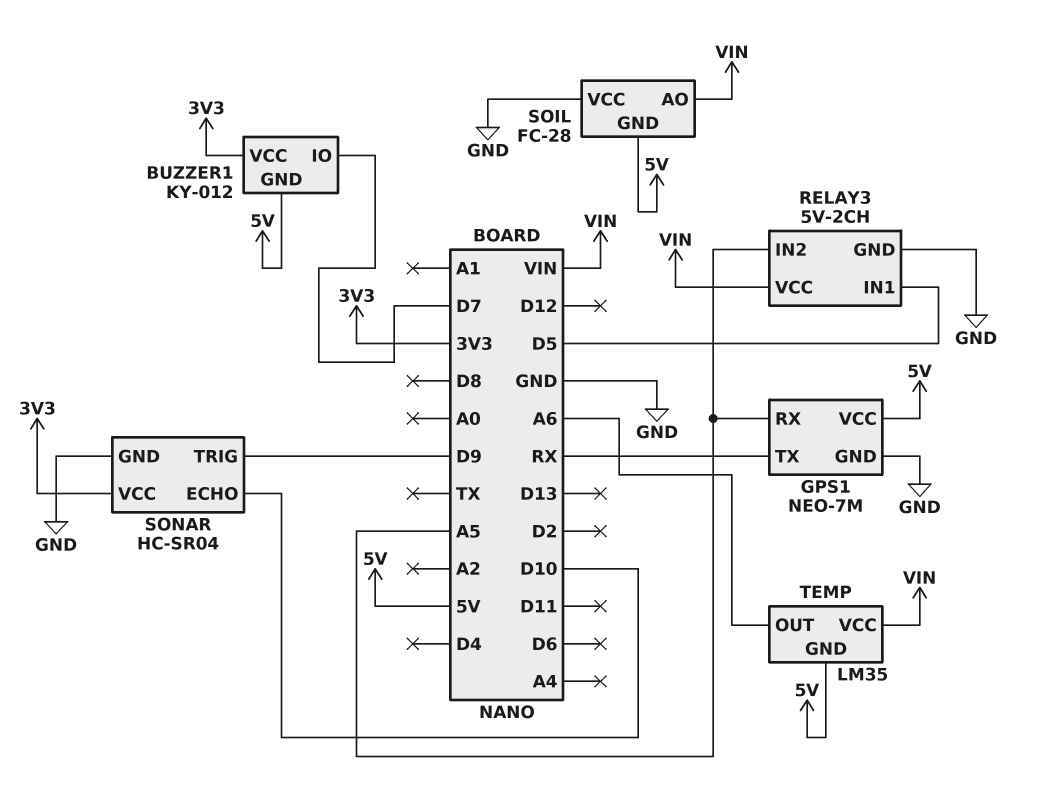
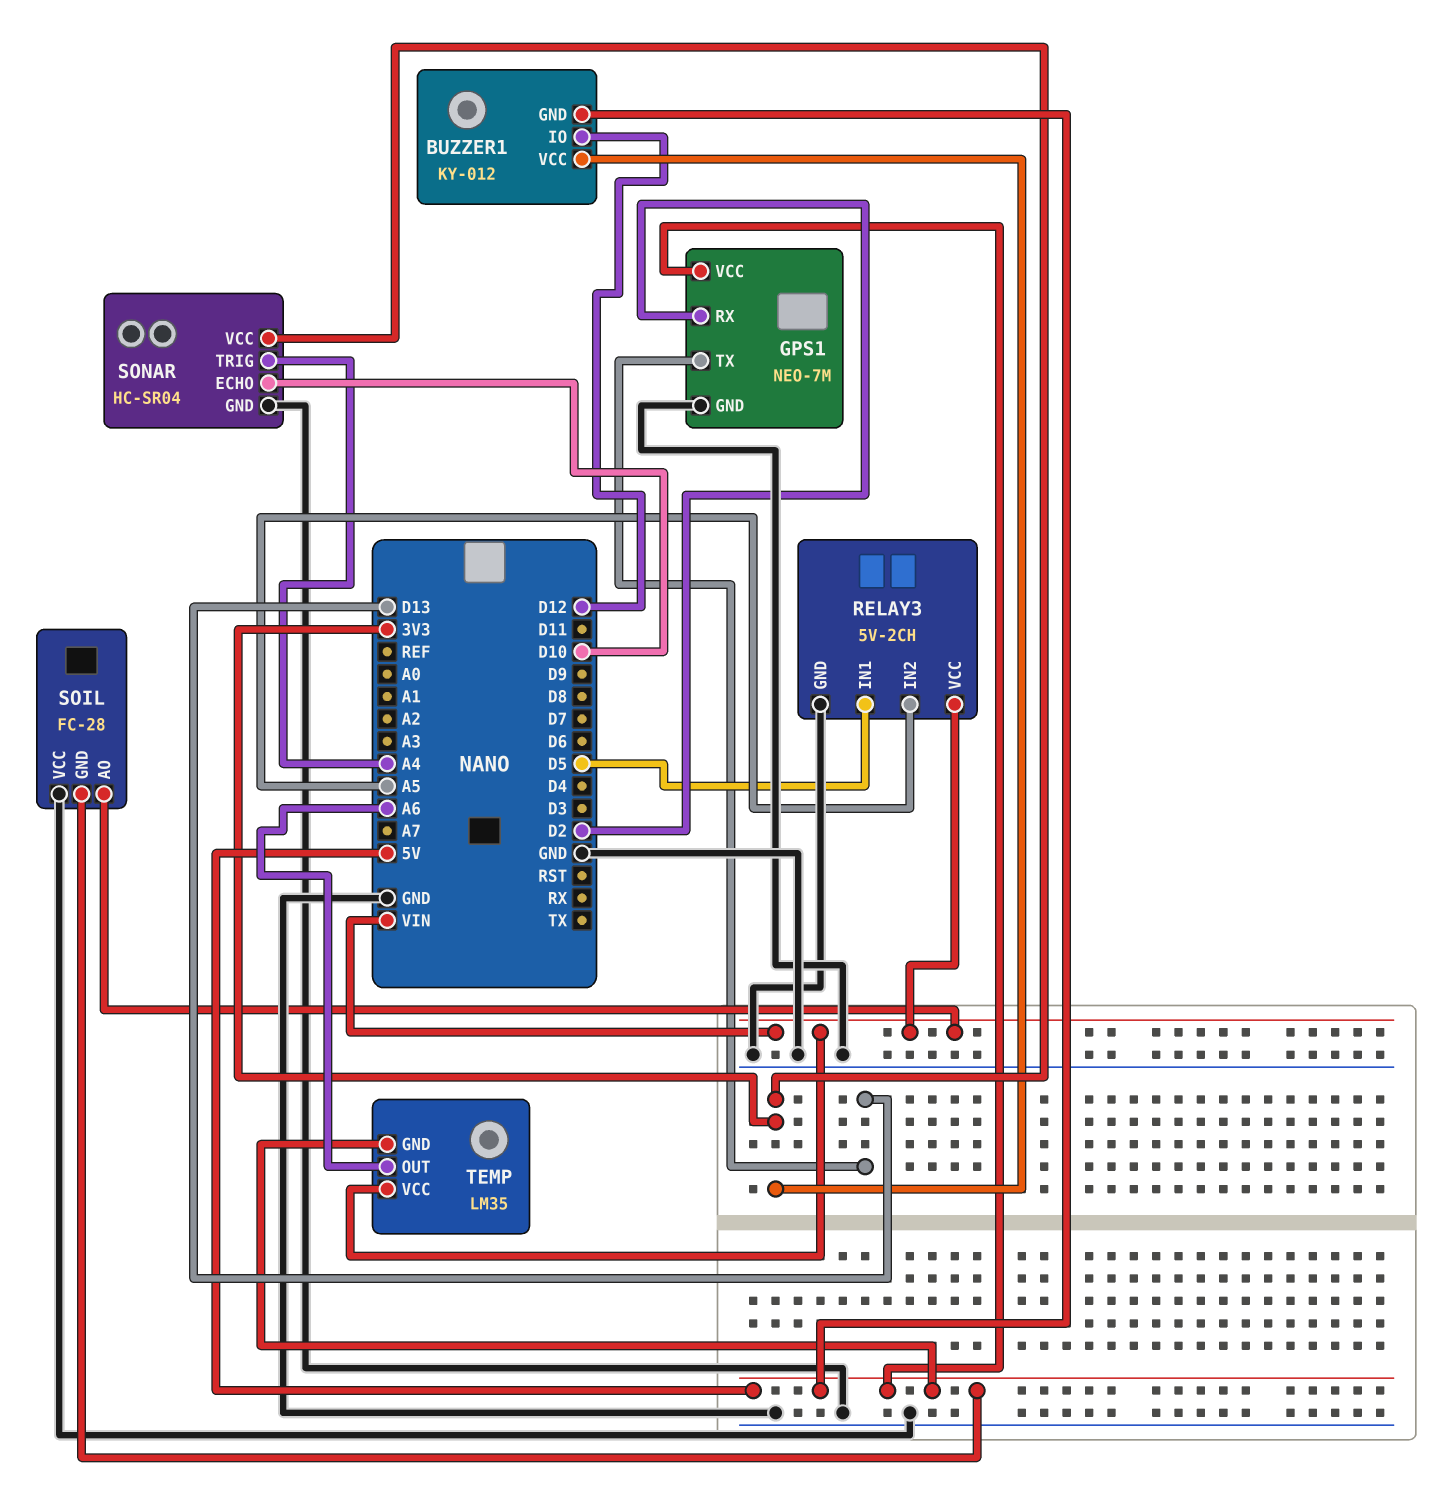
BUZZER1 pin IO: D7 -> D12
GPS1 pin RX: A5 -> D2
GPS1 pin TX: RX -> D13
SONAR pin TRIG: D9 -> A4

